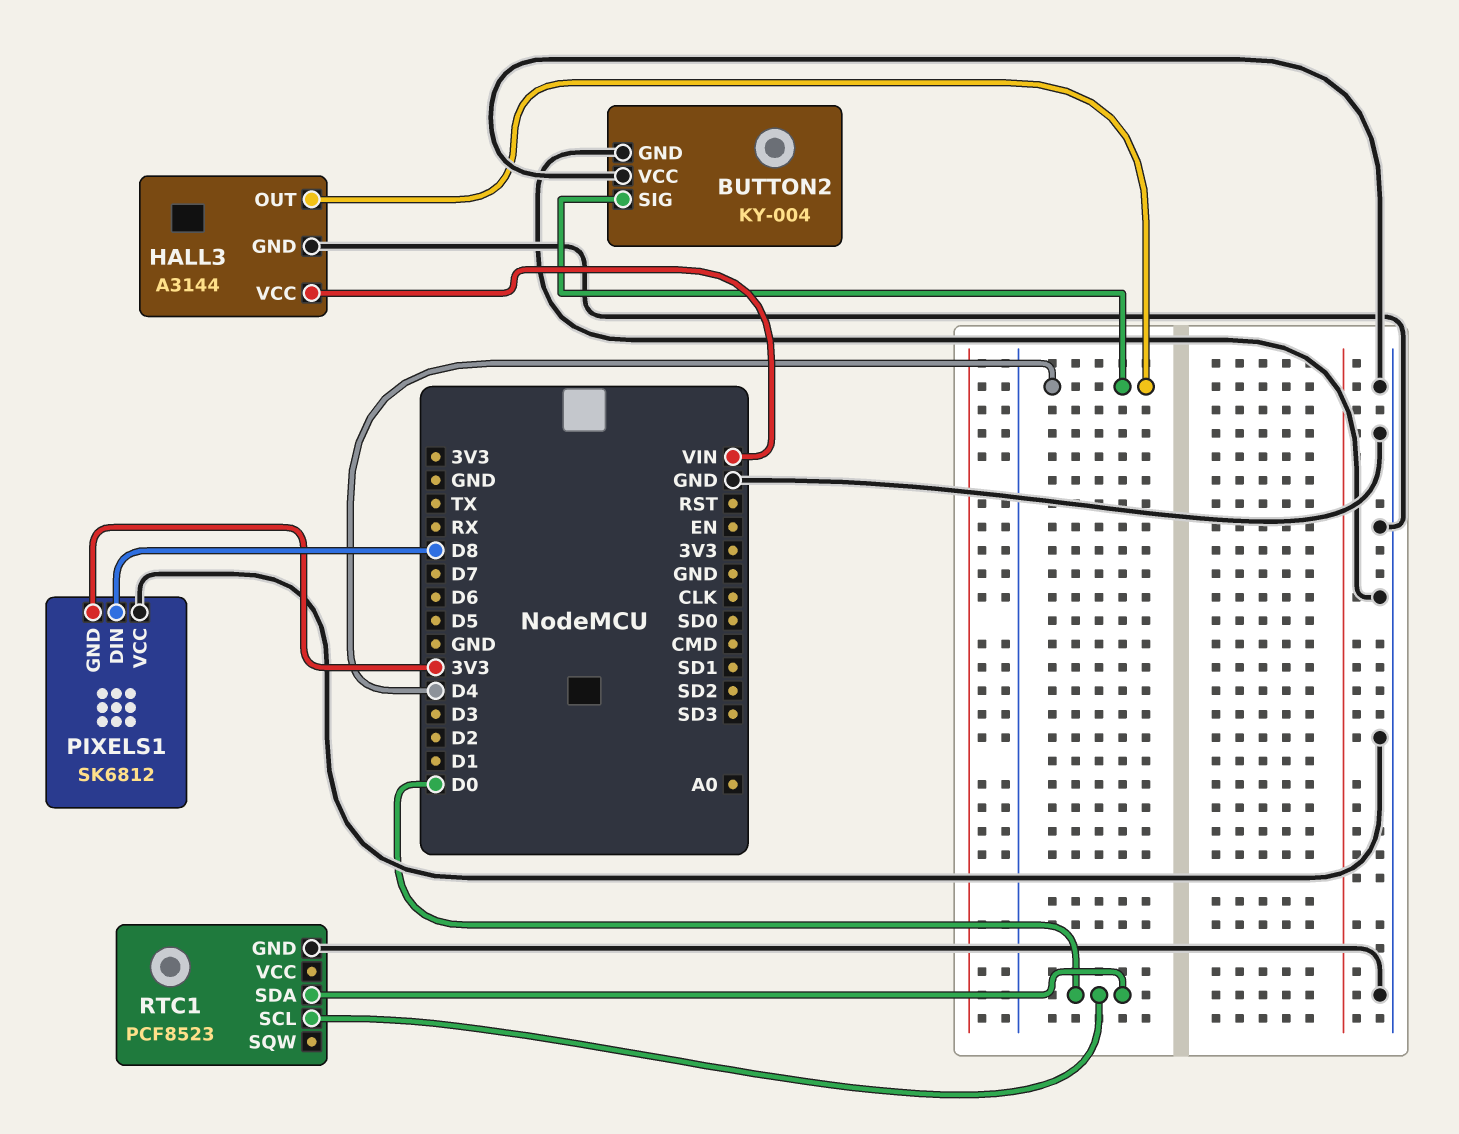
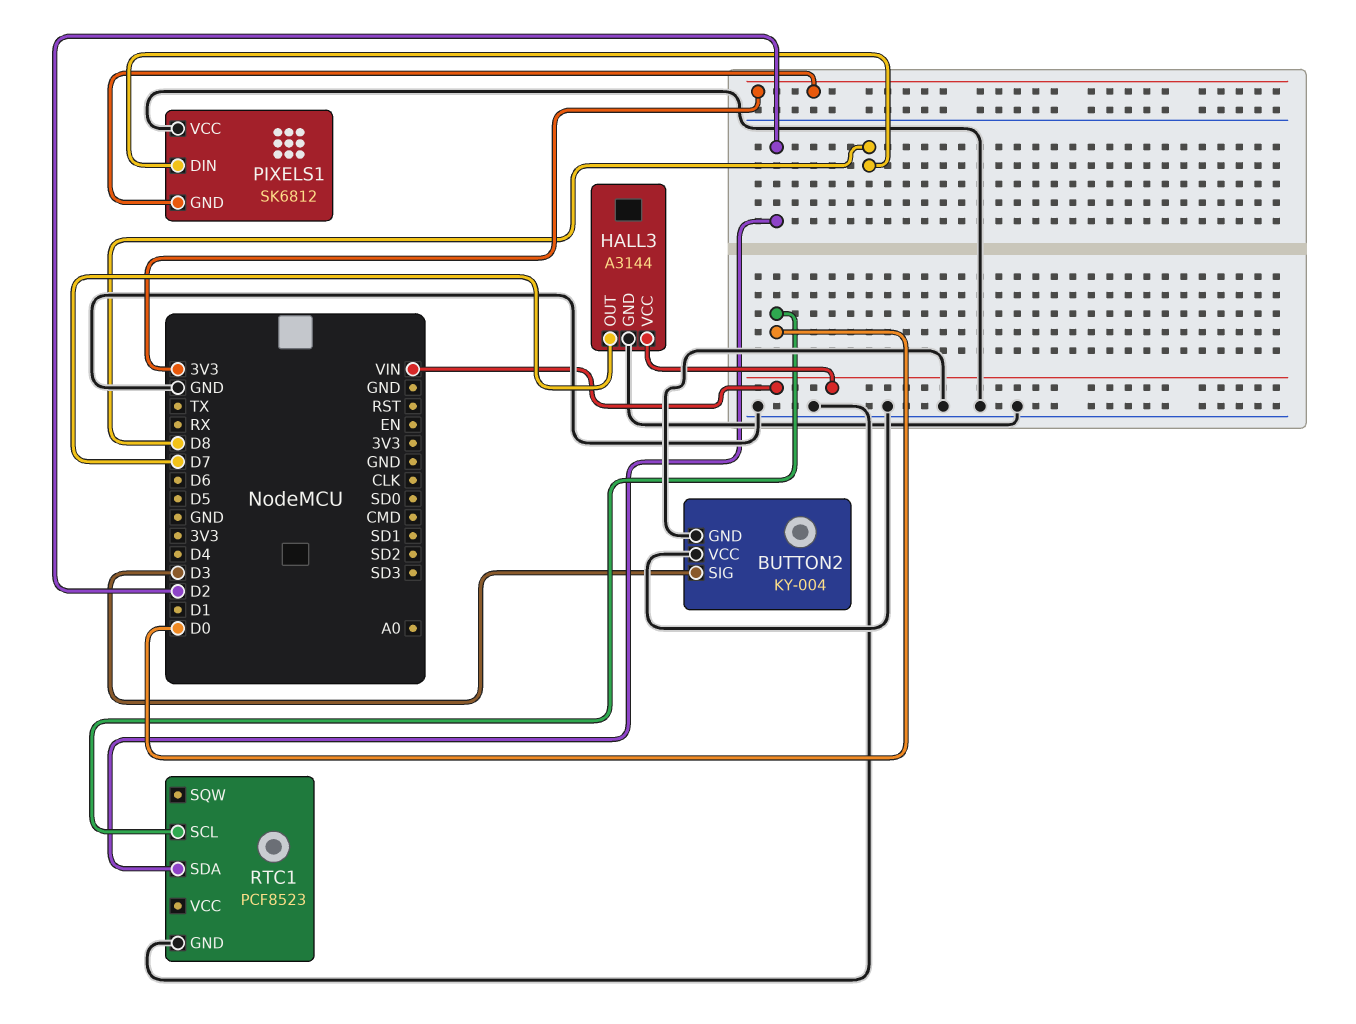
BUTTON2 pin SIG: D4 -> D3
HALL3 pin OUT: D4 -> D7
RTC1 pin SDA: D0 -> D2

